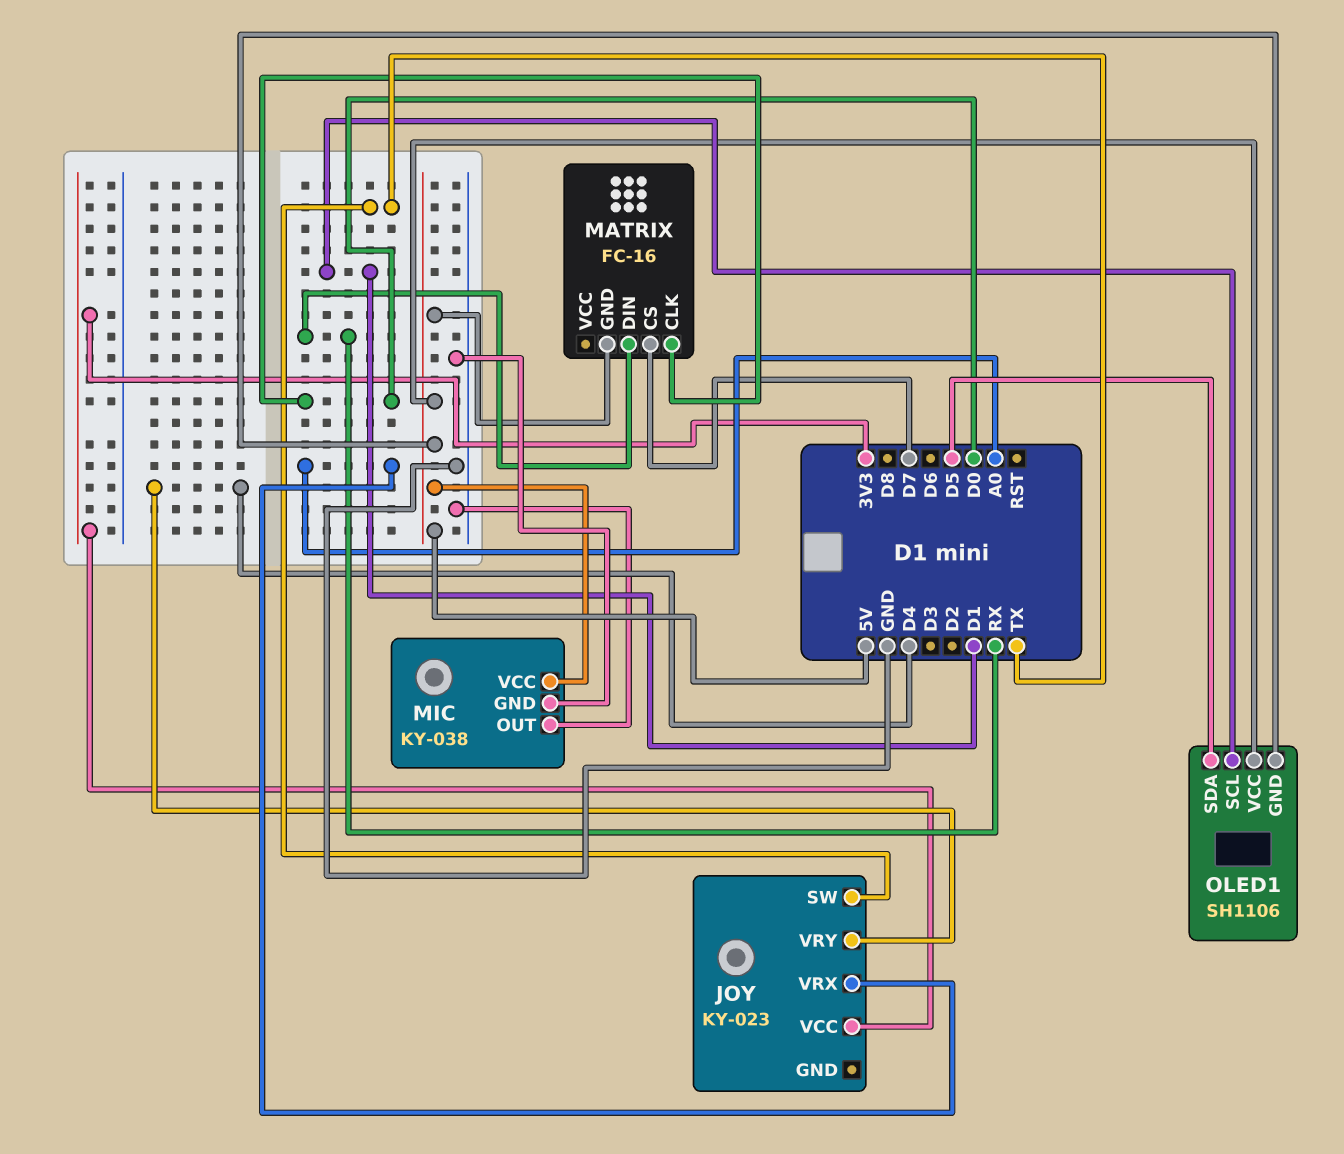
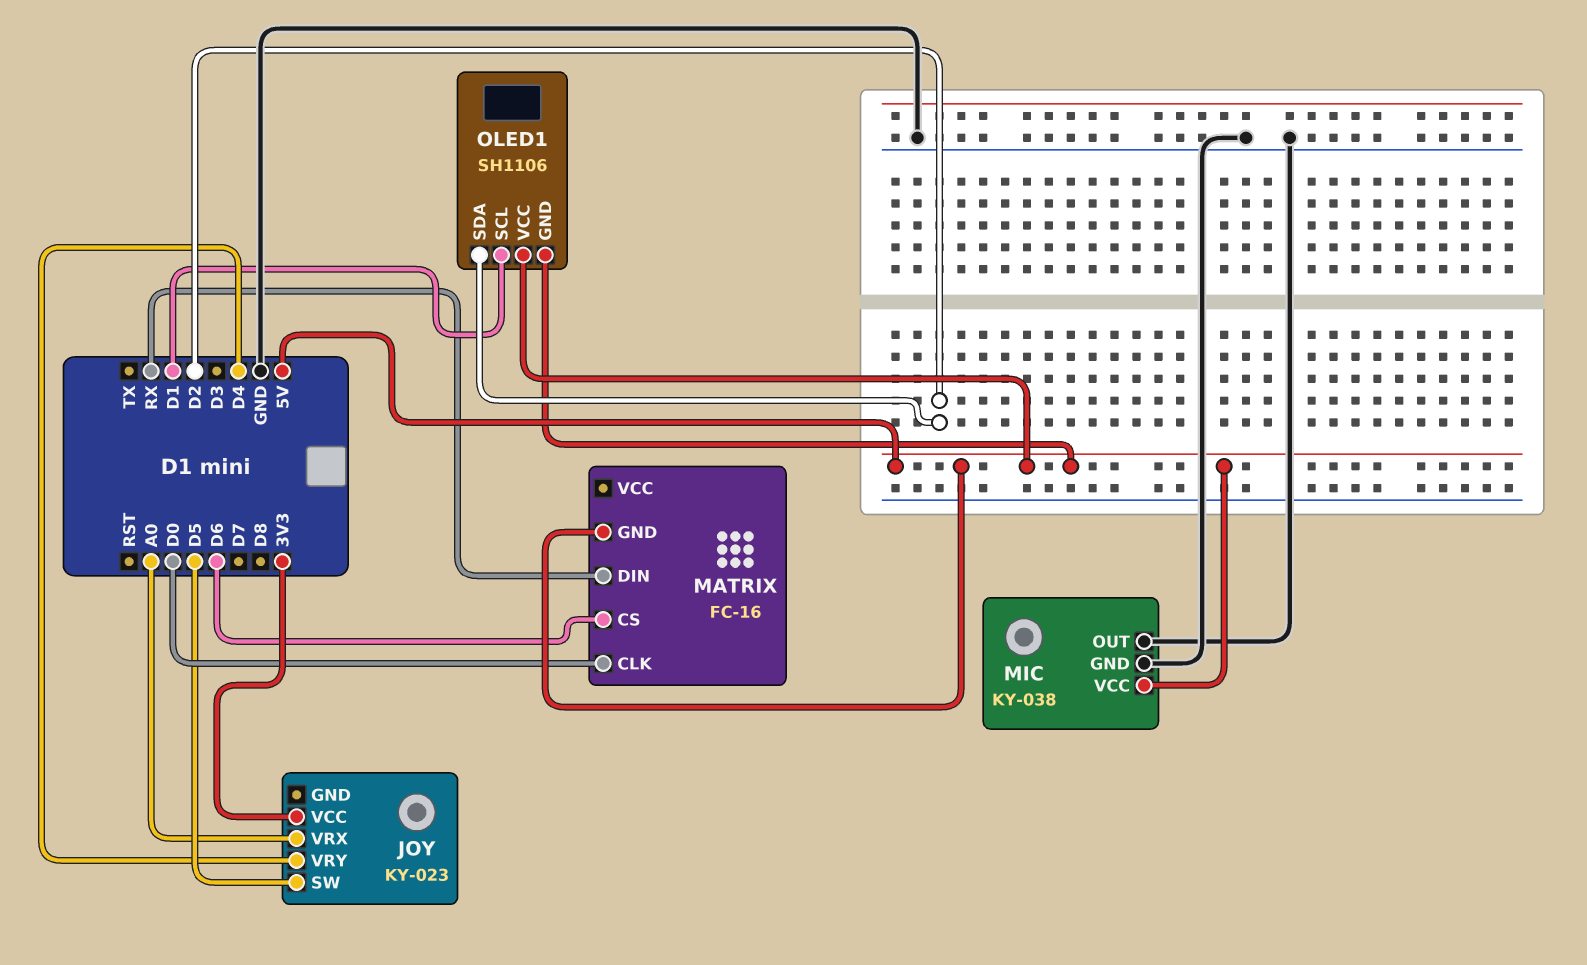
JOY pin SW: TX -> D5
MATRIX pin CS: D7 -> D6
OLED1 pin SDA: D5 -> D2

